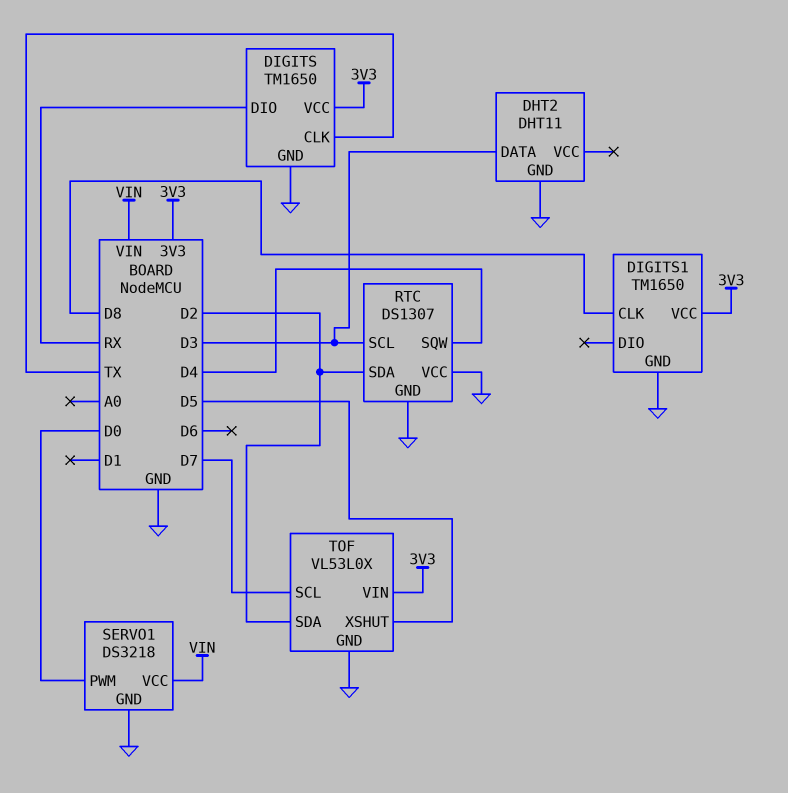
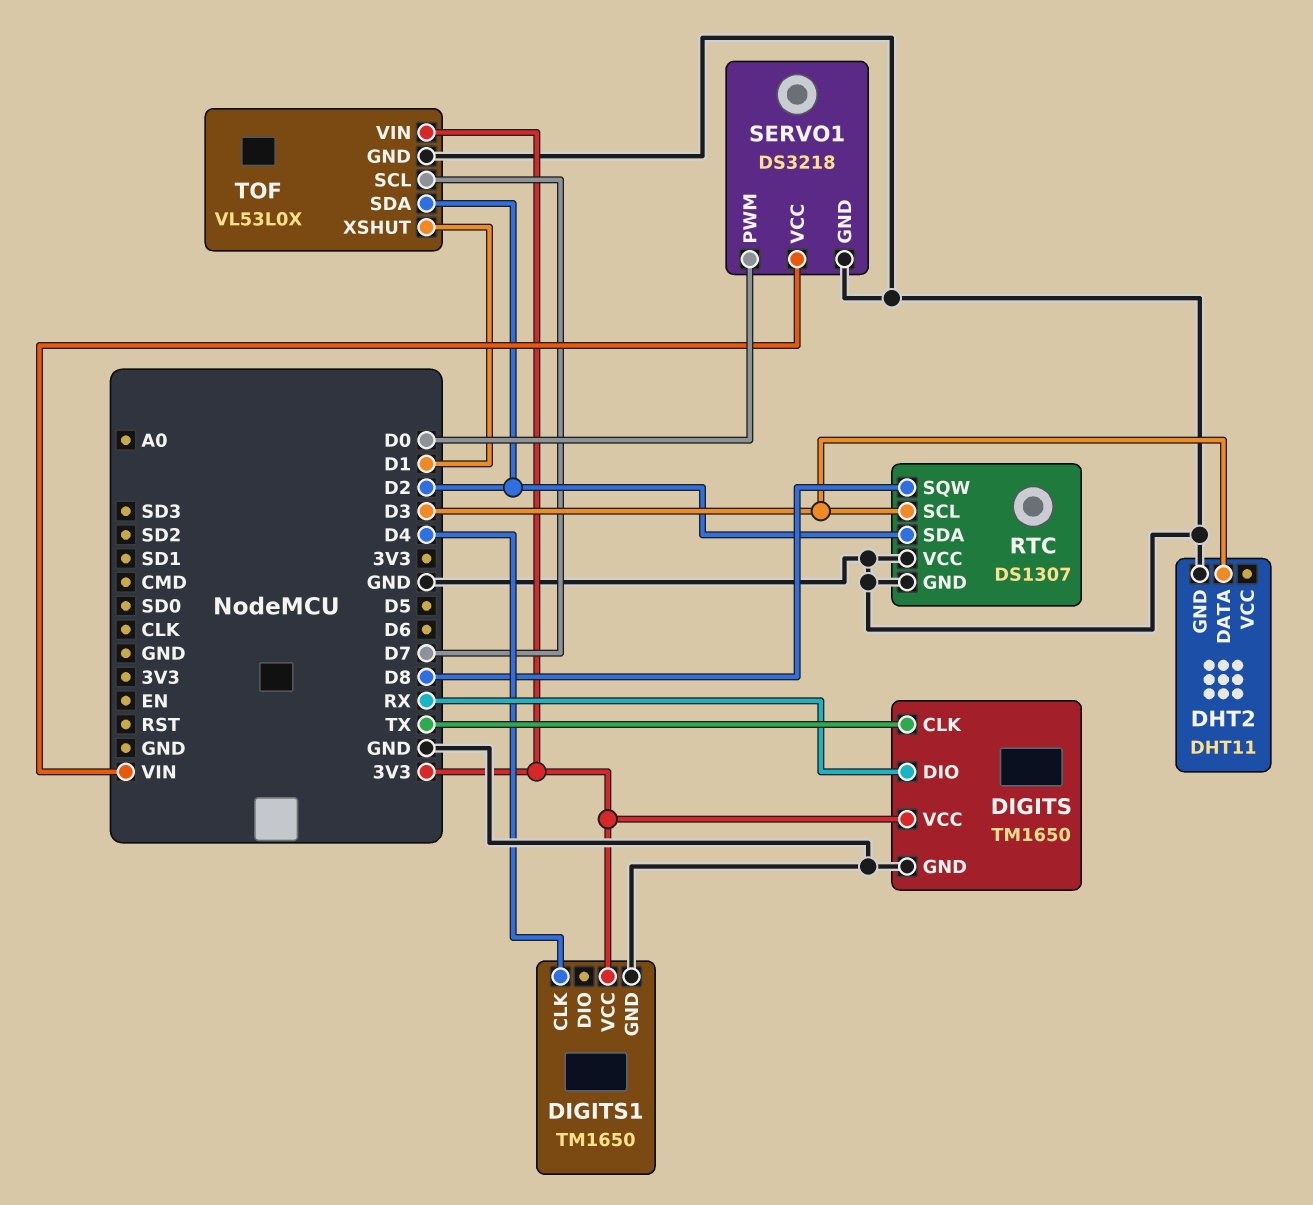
DIGITS1 pin CLK: D8 -> D4
RTC pin SQW: D4 -> D8
TOF pin XSHUT: D5 -> D1

